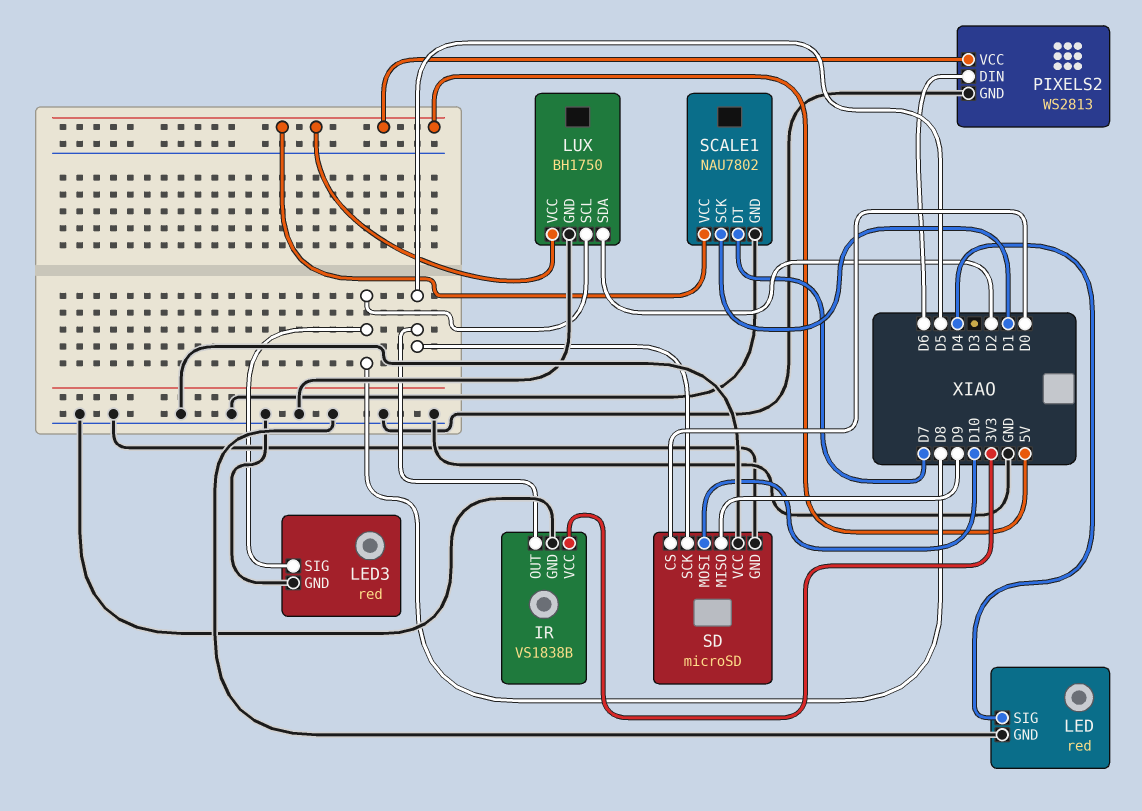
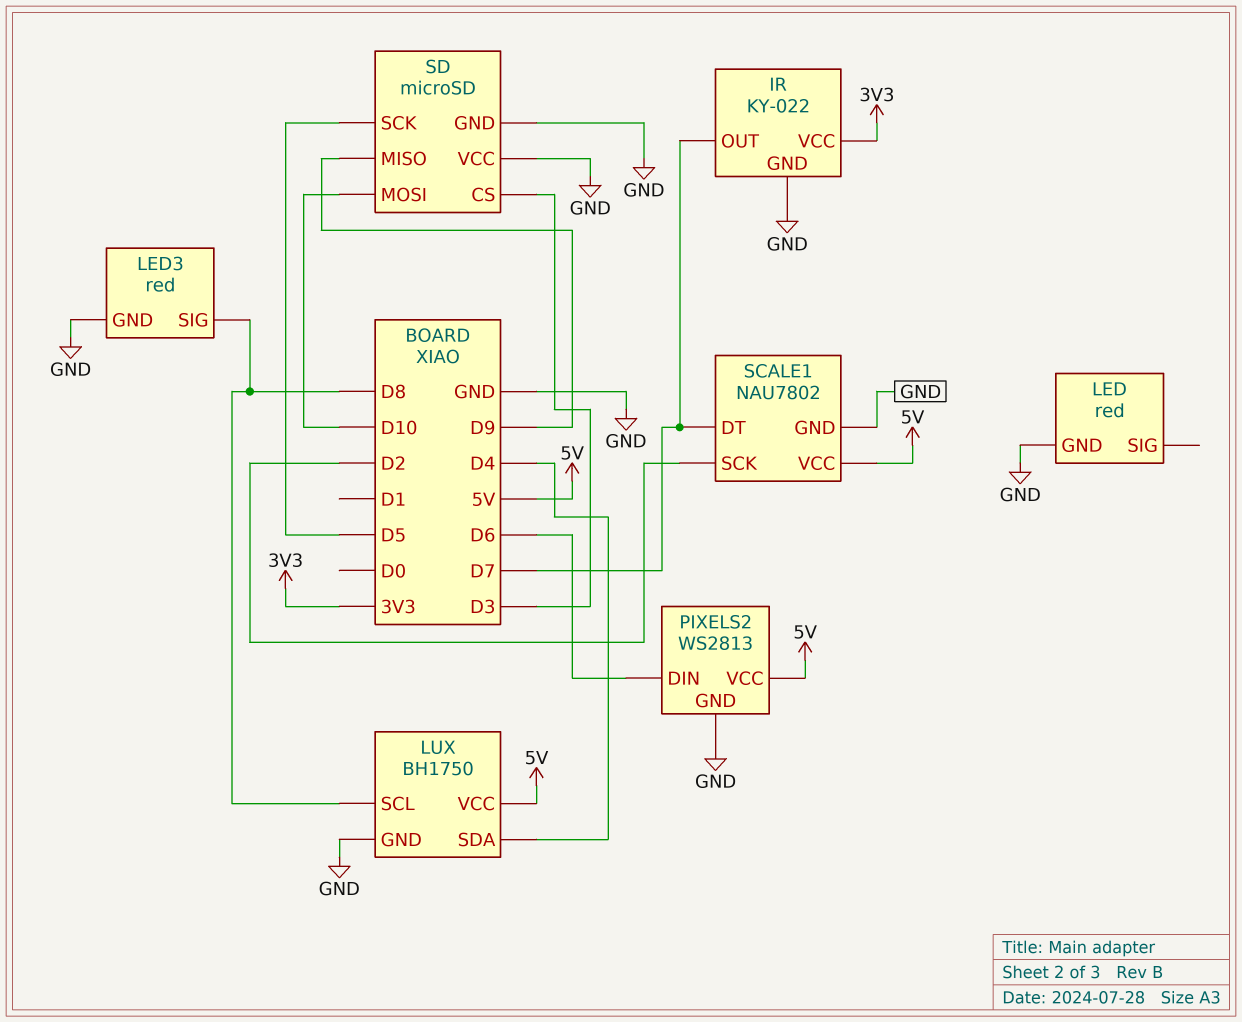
IR: VS1838B -> KY-022
IR pin OUT: D5 -> D7
LED pin SIG: D4 -> none
LUX pin SDA: D2 -> D4
SCALE1 pin SCK: D1 -> D2
SD pin CS: D0 -> D3

